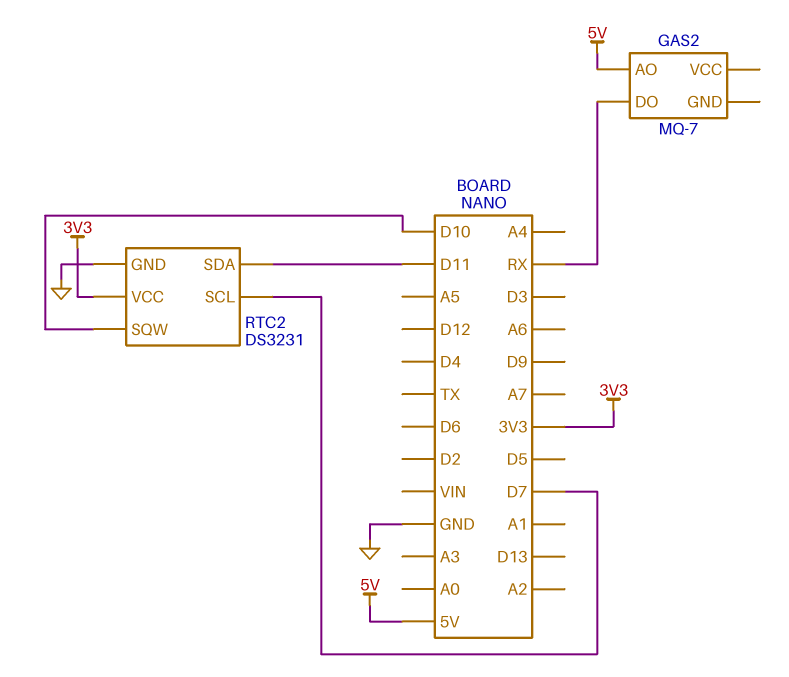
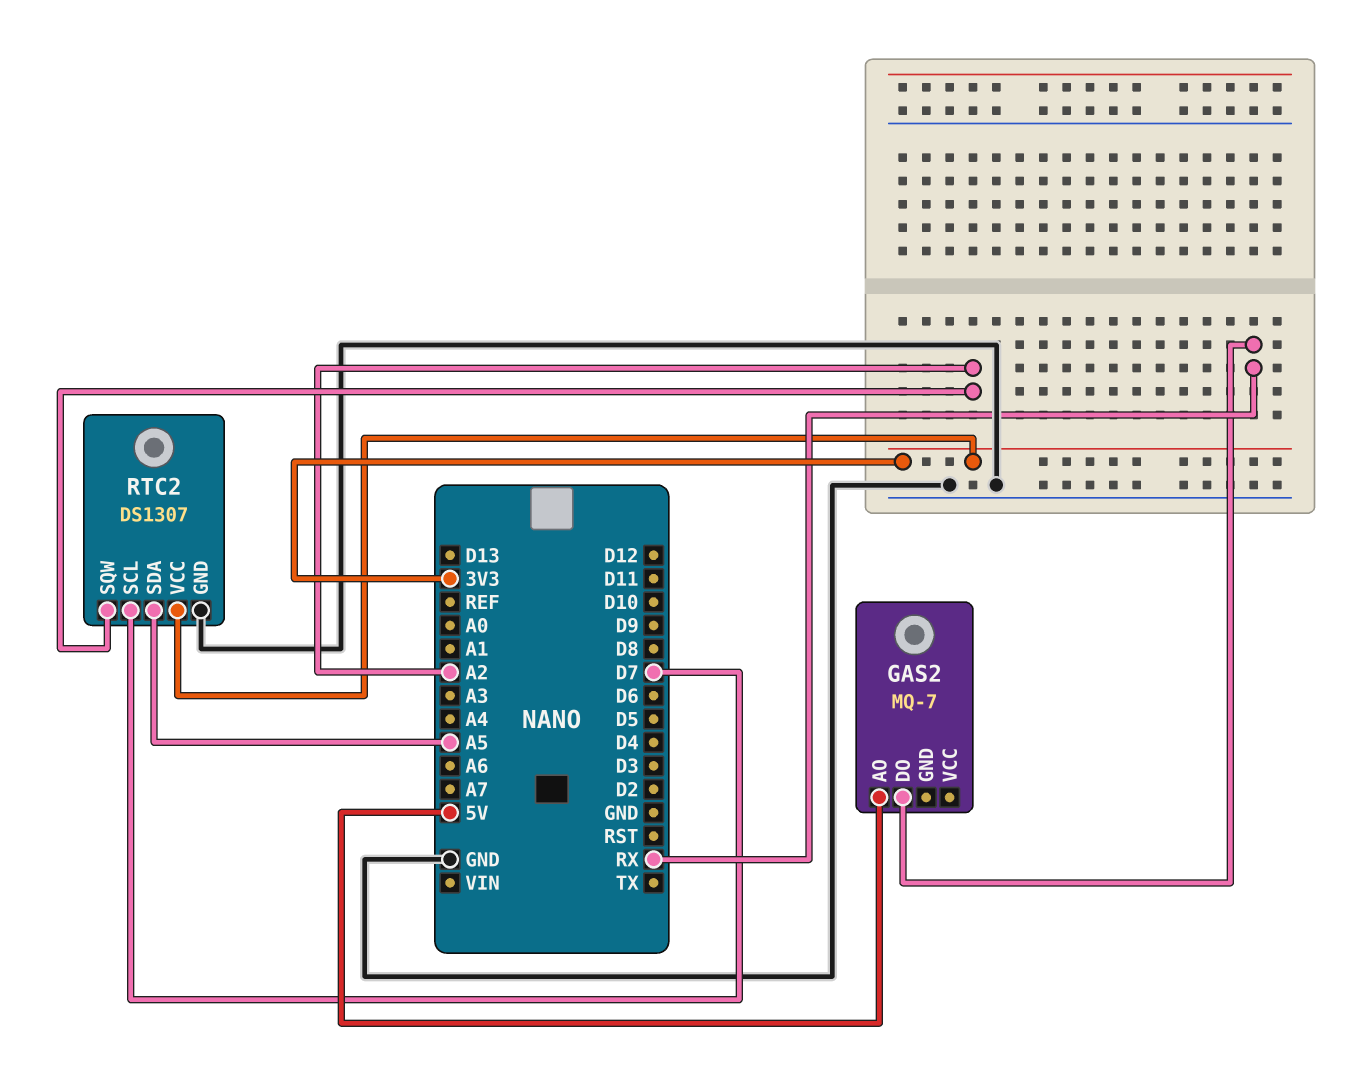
RTC2: DS3231 -> DS1307
RTC2 pin SDA: D11 -> A5
RTC2 pin SQW: D10 -> A2

